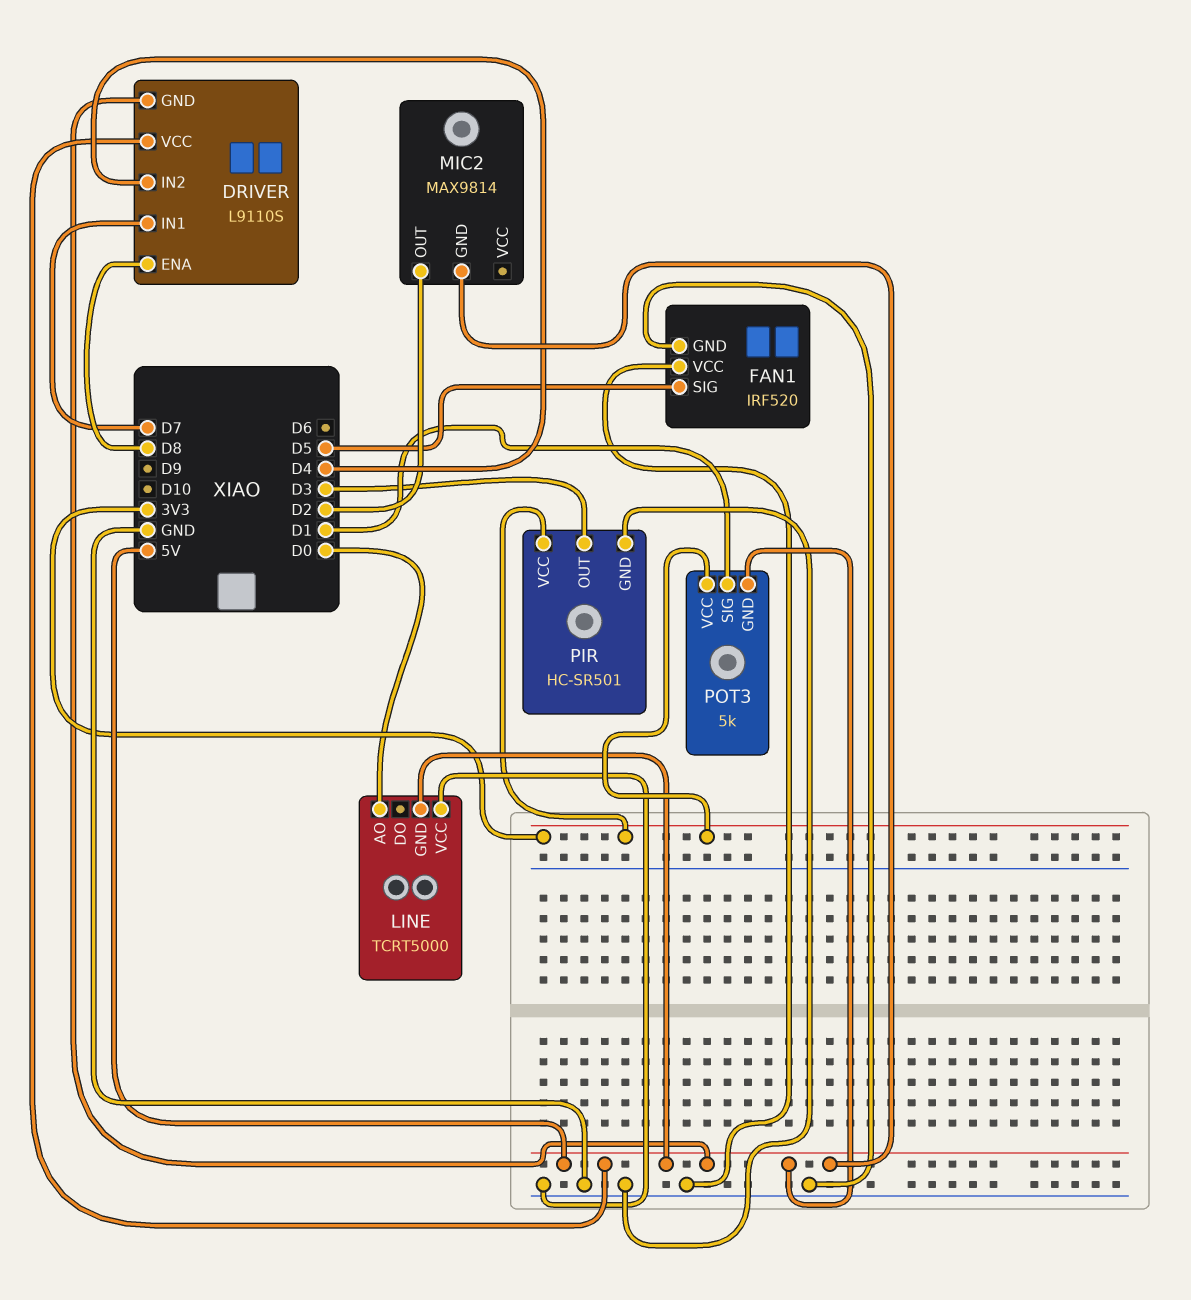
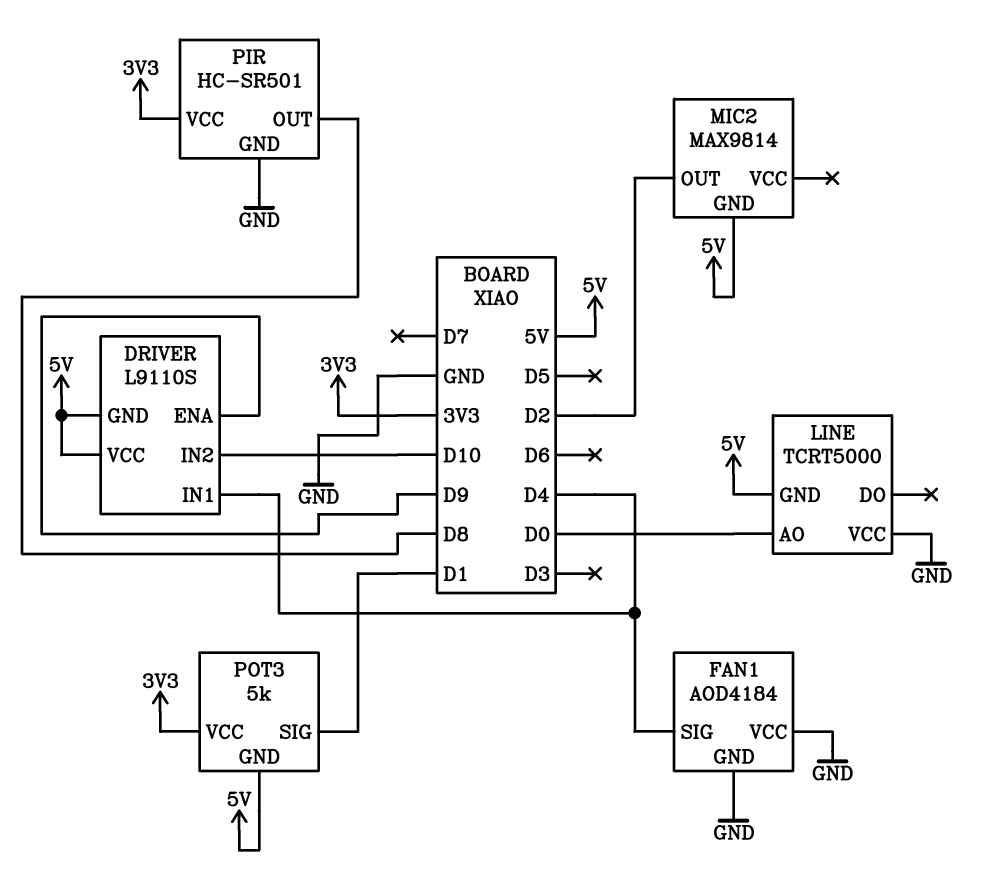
DRIVER pin ENA: D8 -> D9
DRIVER pin IN1: D7 -> D4
DRIVER pin IN2: D4 -> D10
FAN1: IRF520 -> AOD4184
FAN1 pin SIG: D5 -> D4
PIR pin OUT: D3 -> D8

